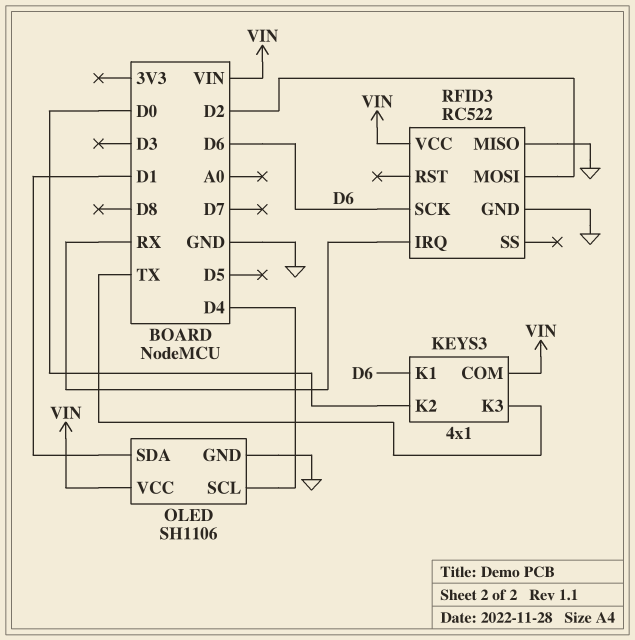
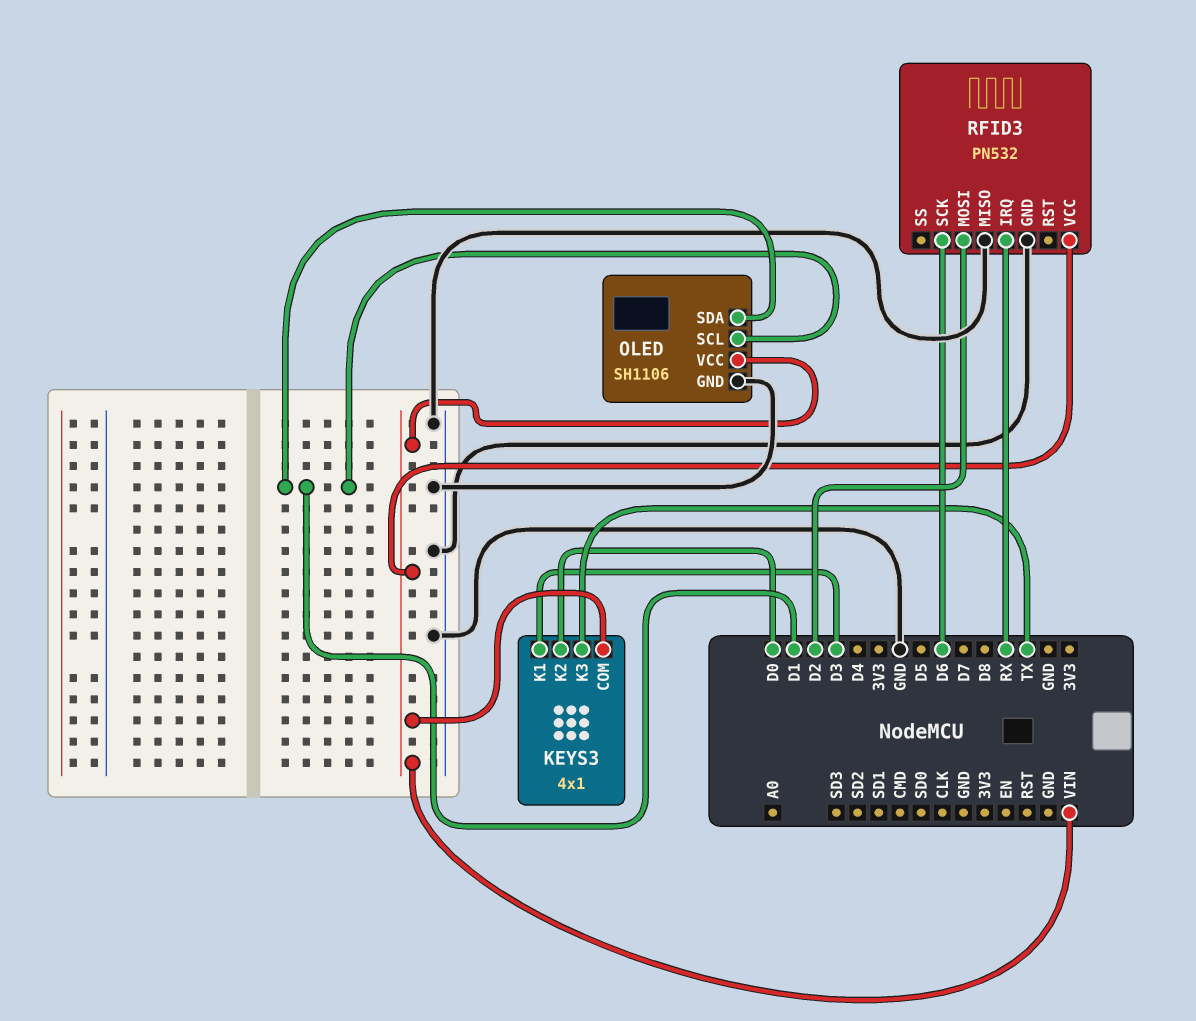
KEYS3 pin K1: D6 -> D3
OLED pin SCL: D4 -> D1
RFID3: RC522 -> PN532

